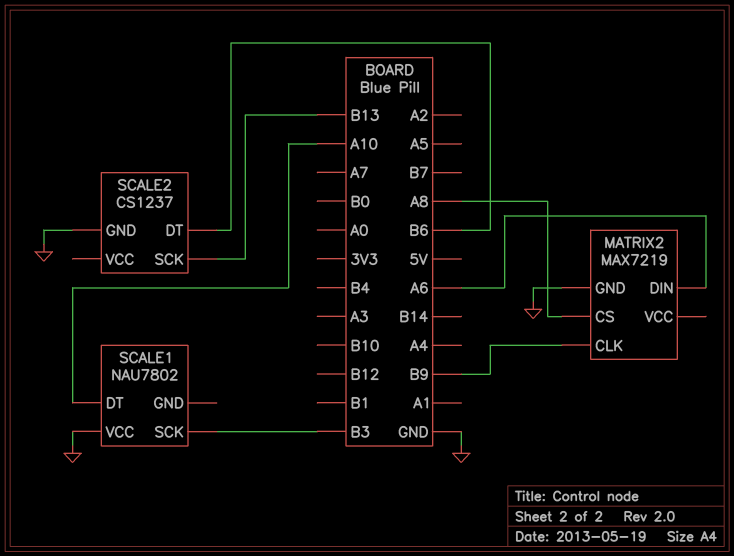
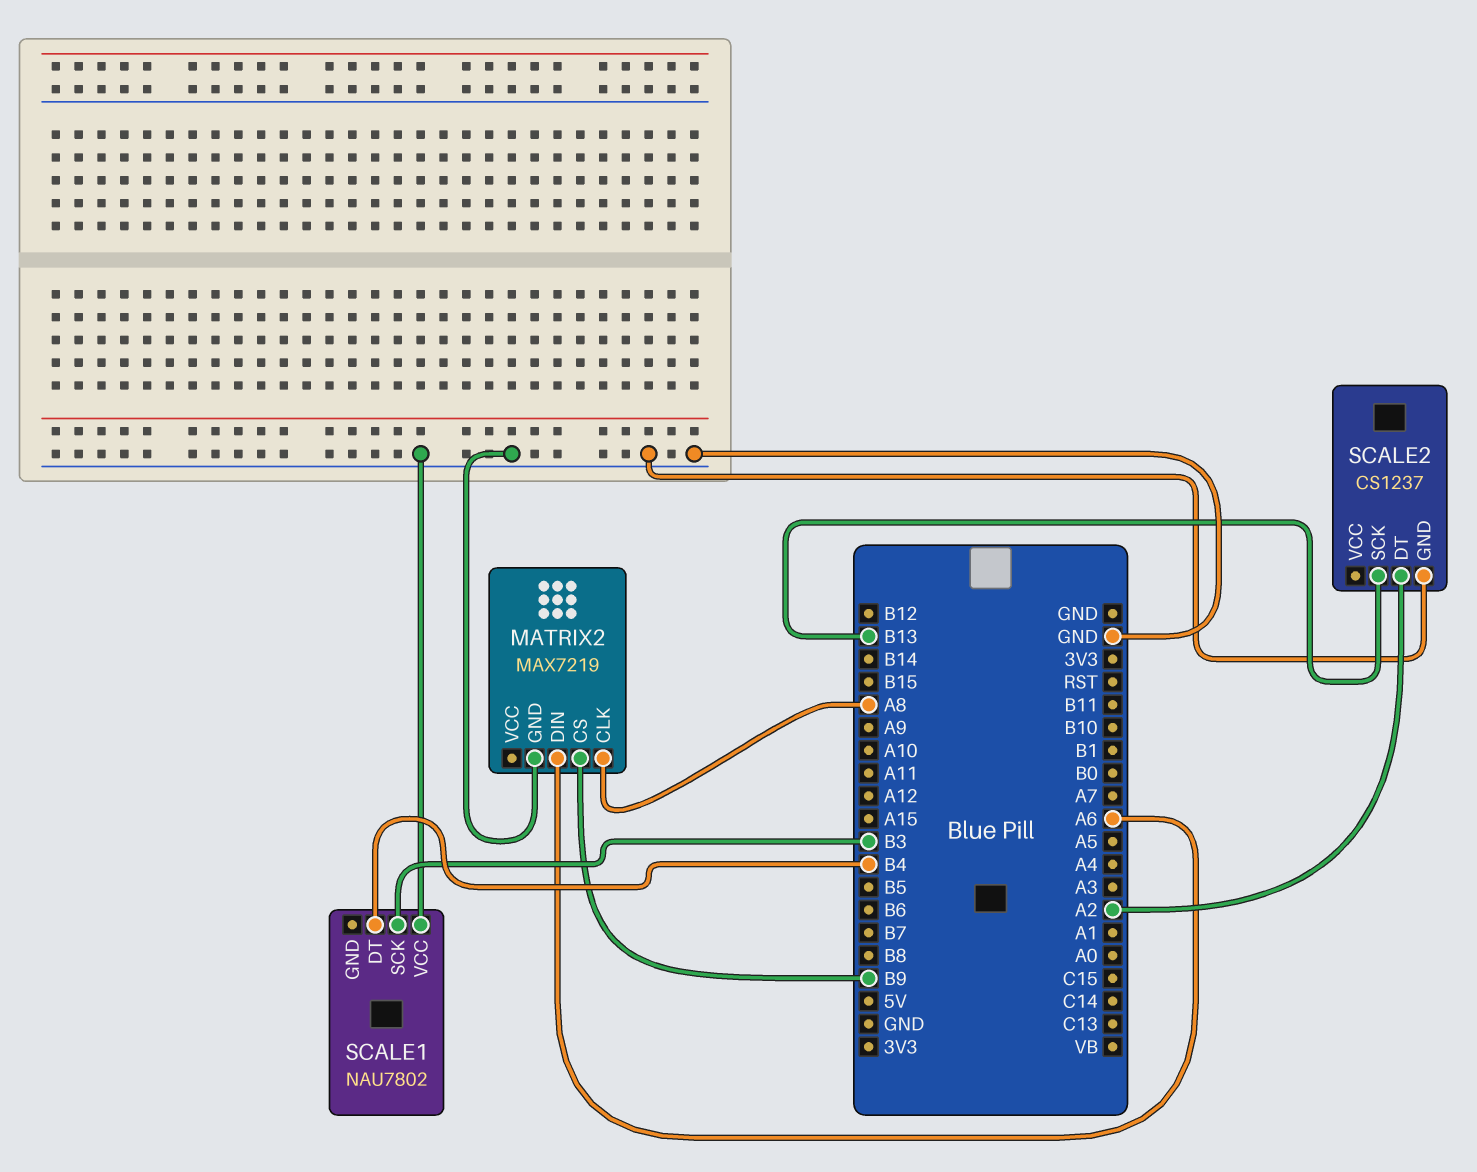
MATRIX2 pin CLK: B9 -> A8
MATRIX2 pin CS: A8 -> B9
SCALE1 pin DT: A10 -> B4
SCALE2 pin DT: B6 -> A2

